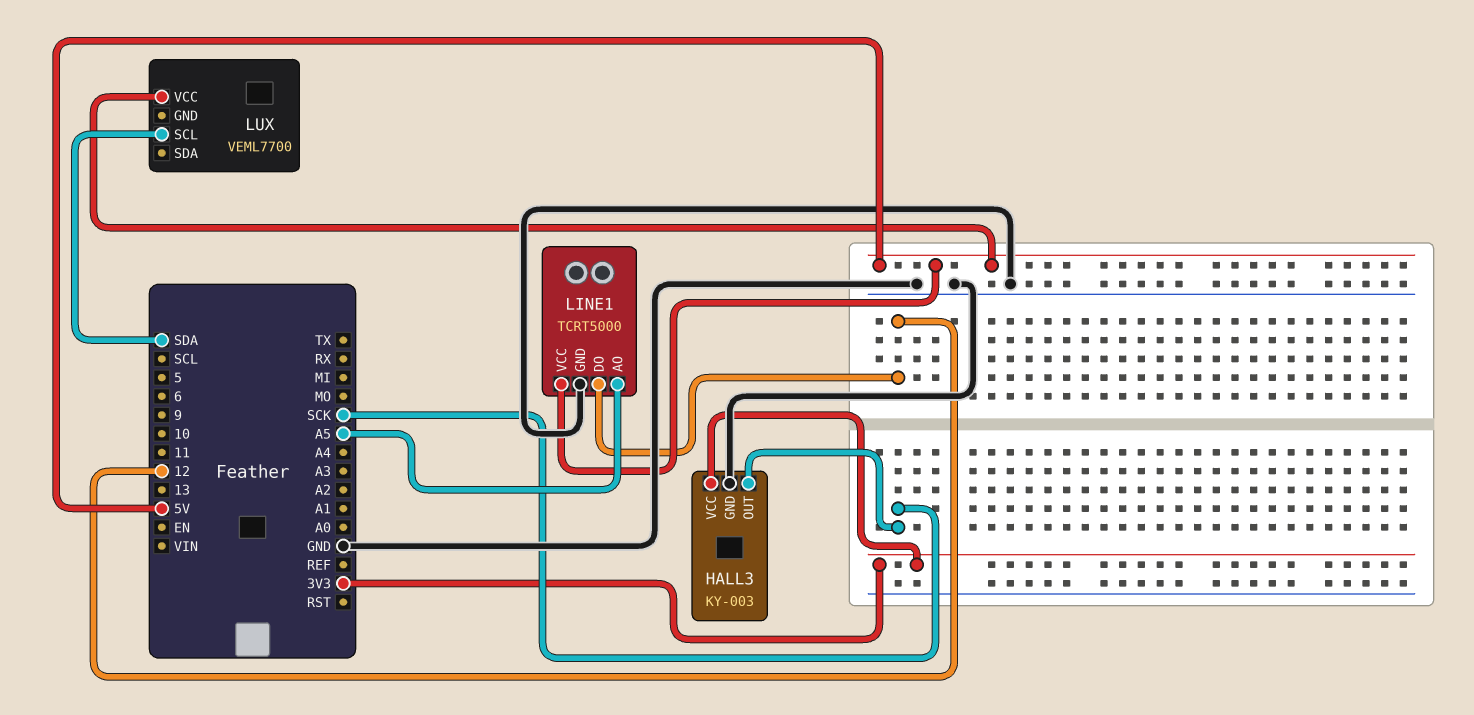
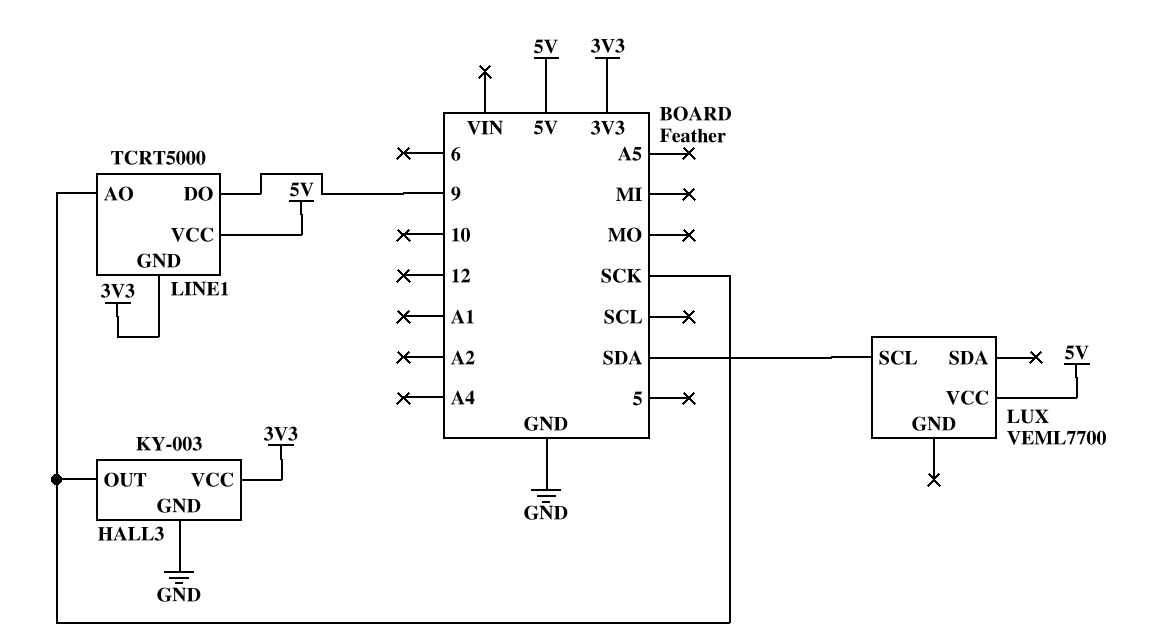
LINE1 pin AO: A5 -> SCK
LINE1 pin DO: 12 -> 9
LINE1 pin GND: GND -> 3V3

